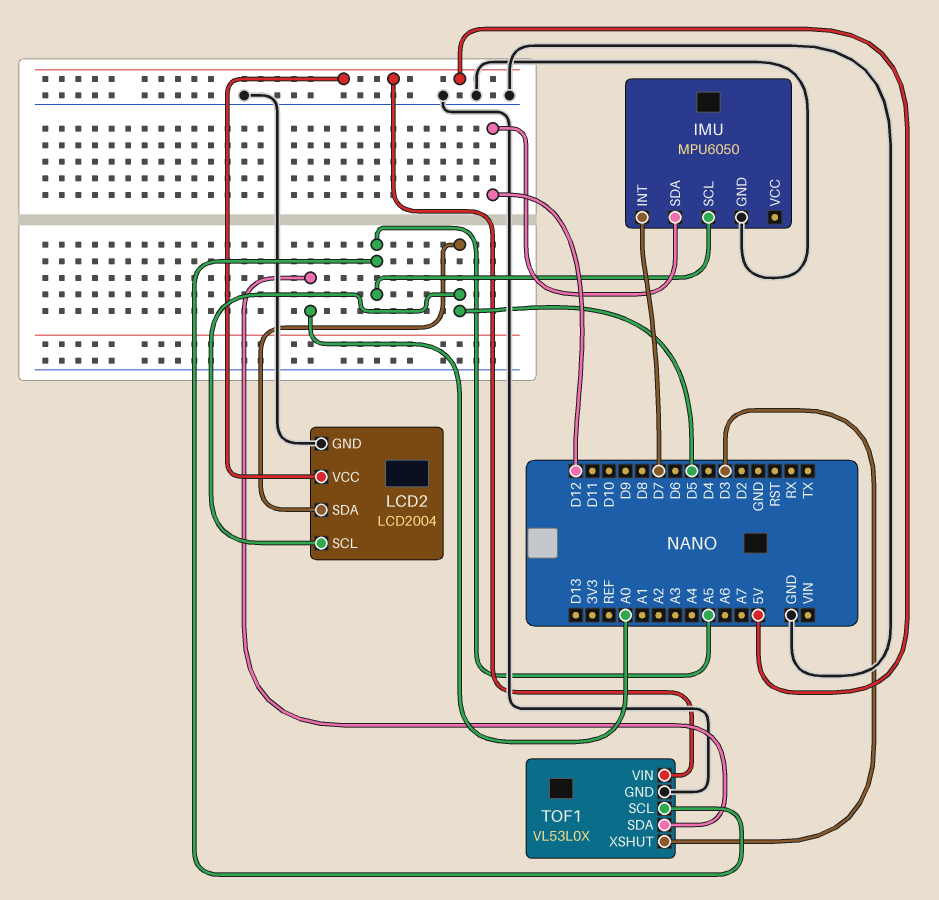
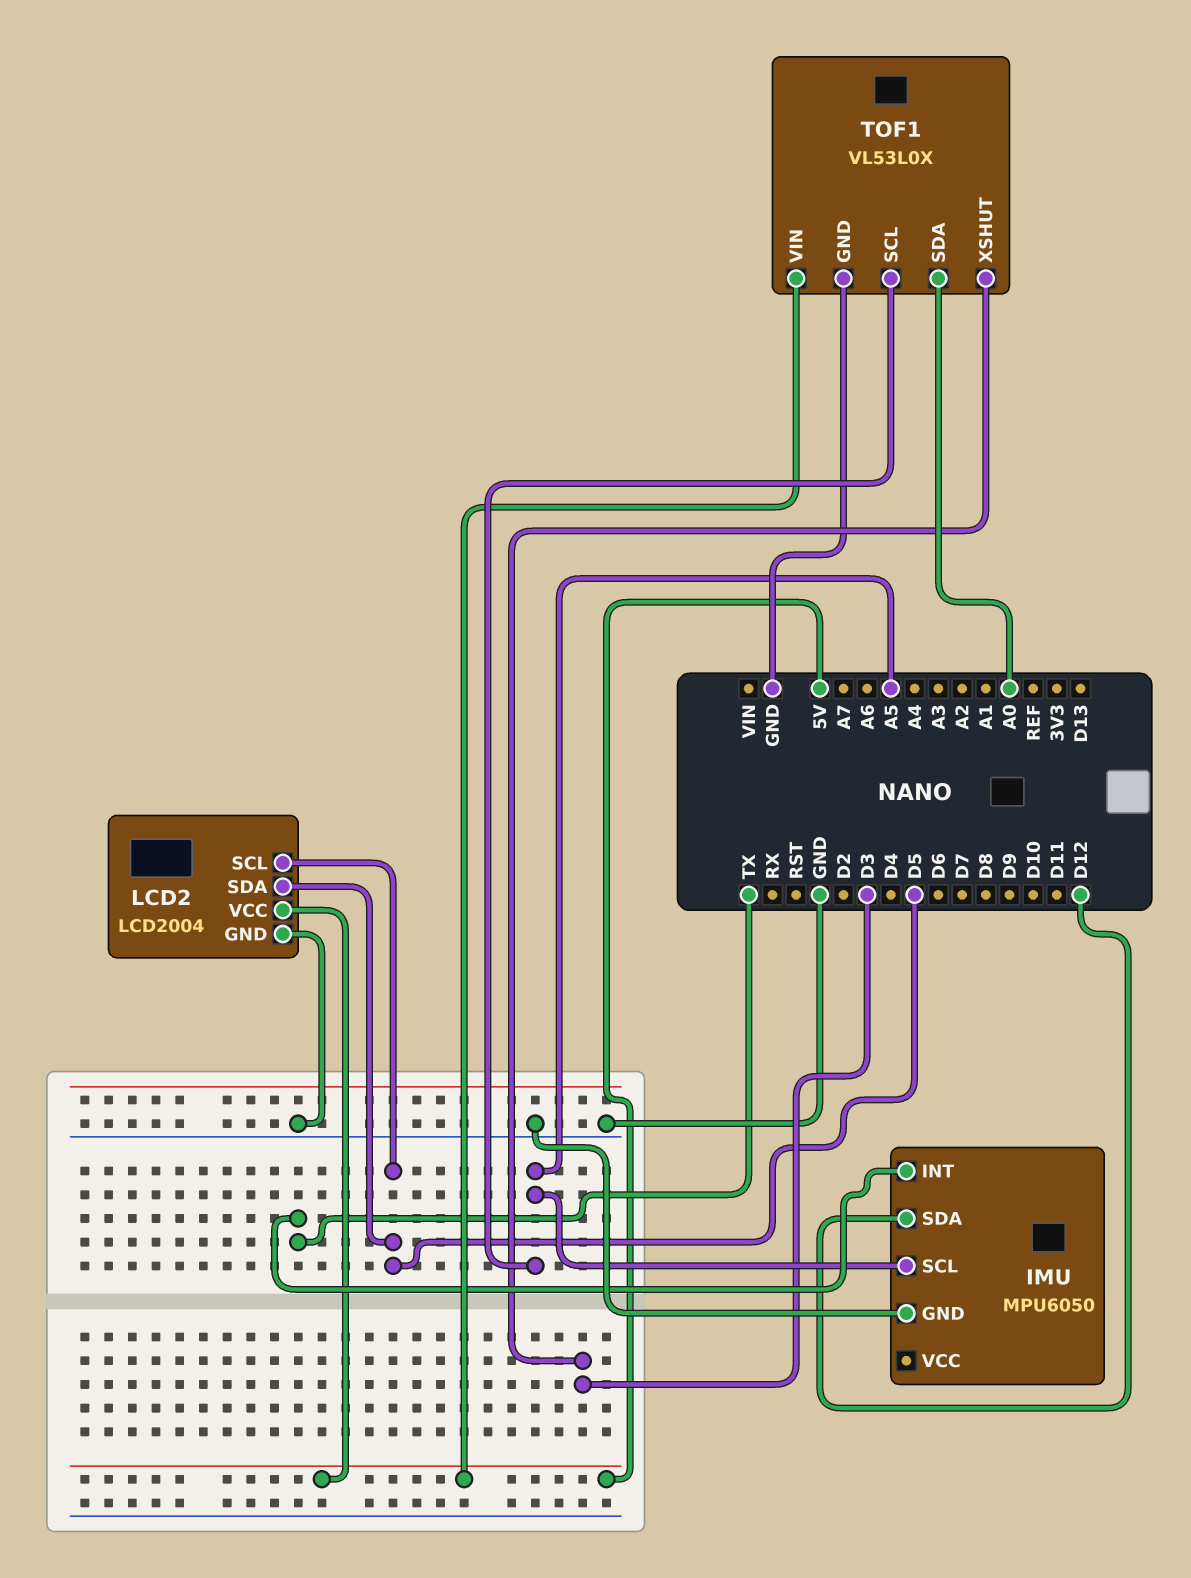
IMU pin INT: D7 -> TX

